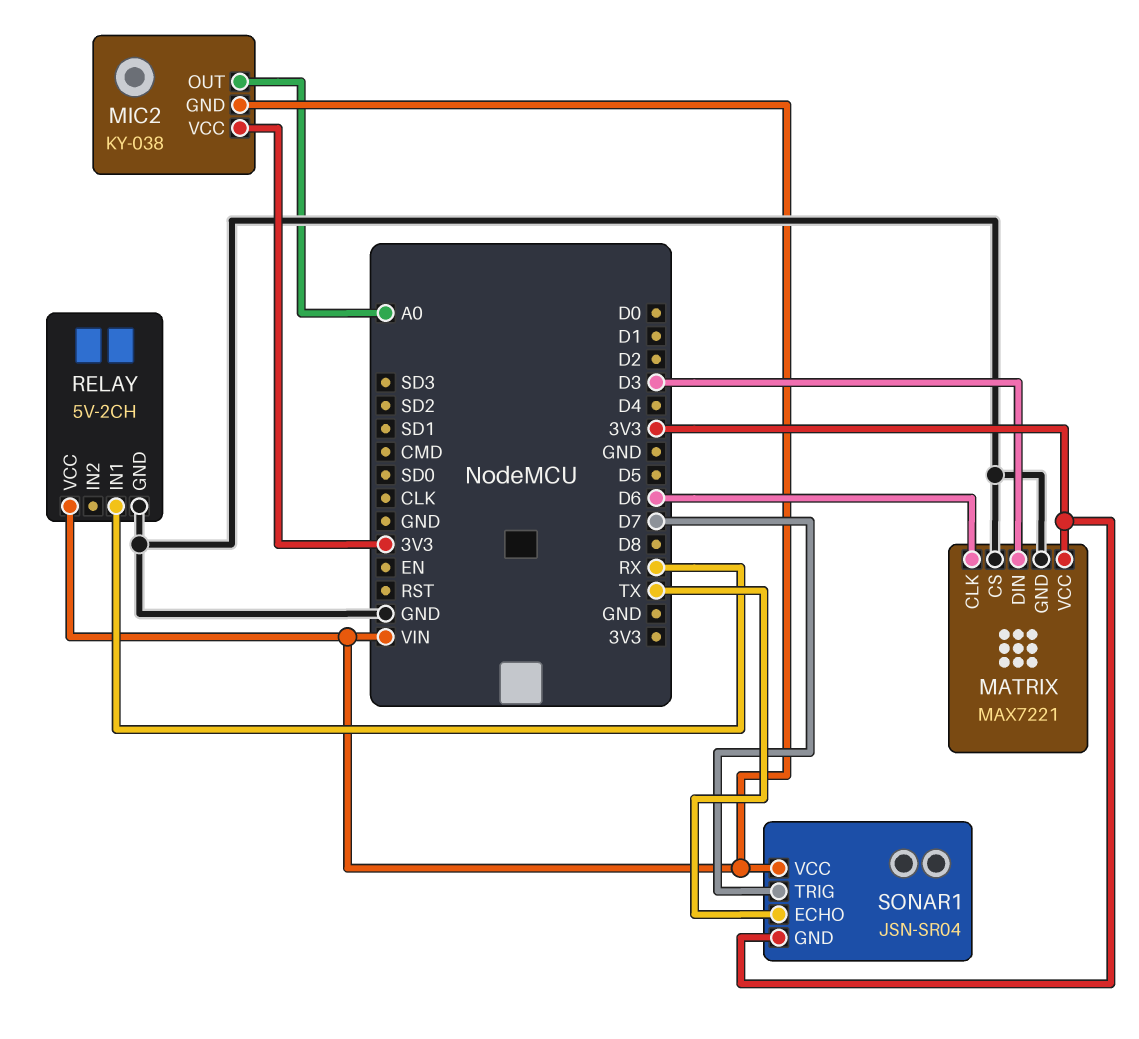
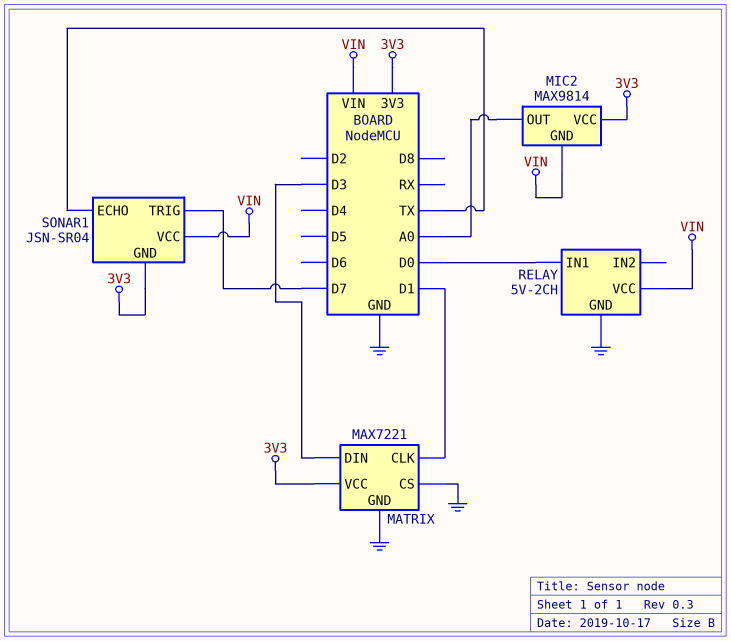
MATRIX pin CLK: D6 -> D1
MIC2: KY-038 -> MAX9814
RELAY pin IN1: RX -> D0

